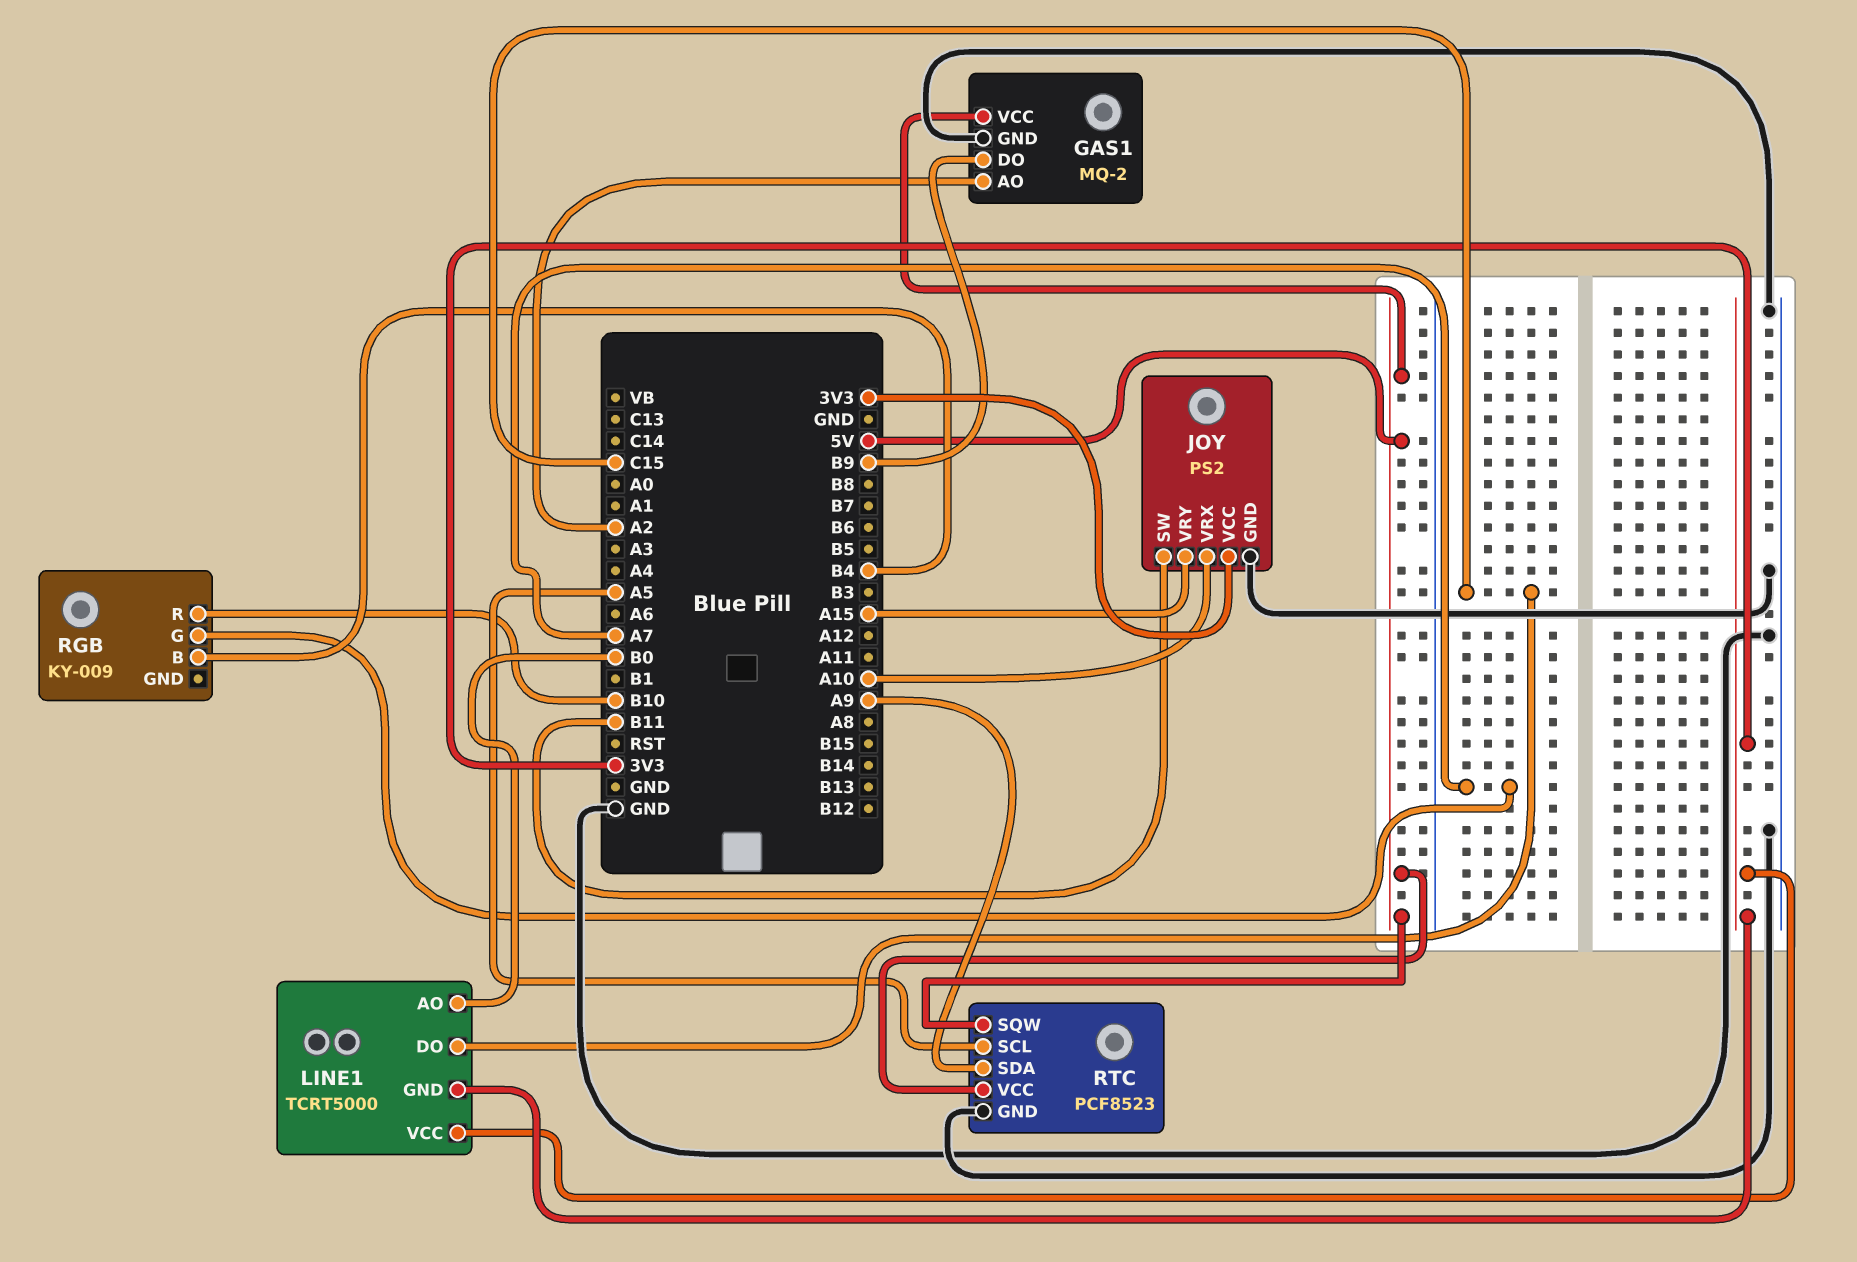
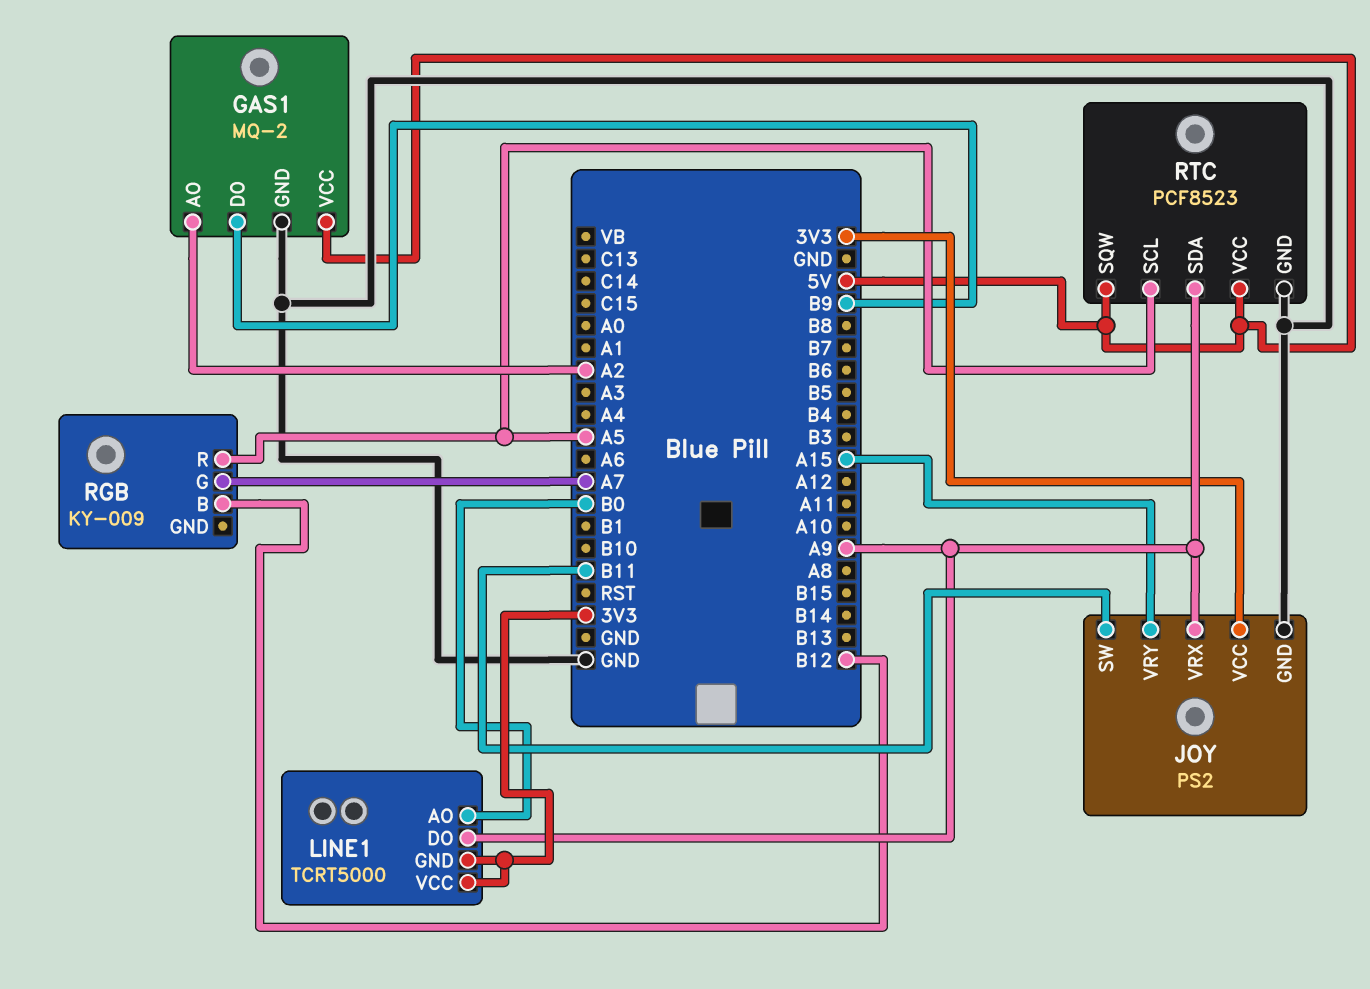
JOY pin VRX: A10 -> A9
LINE1 pin DO: C15 -> A9
RGB pin B: B4 -> B12
RGB pin R: B10 -> A5

